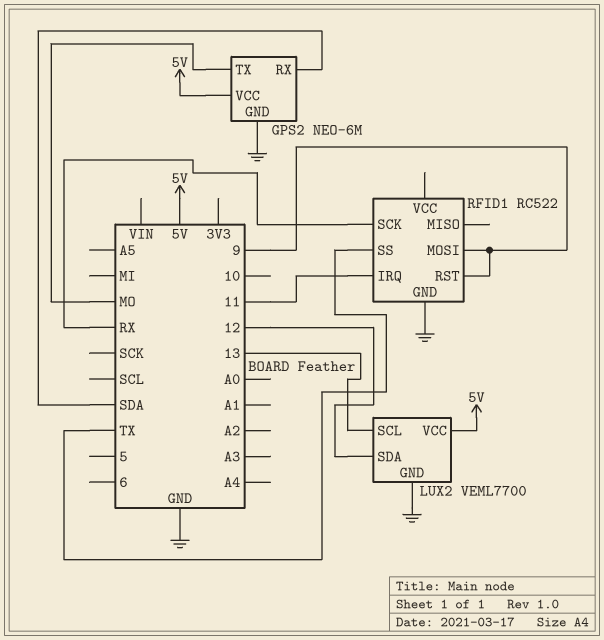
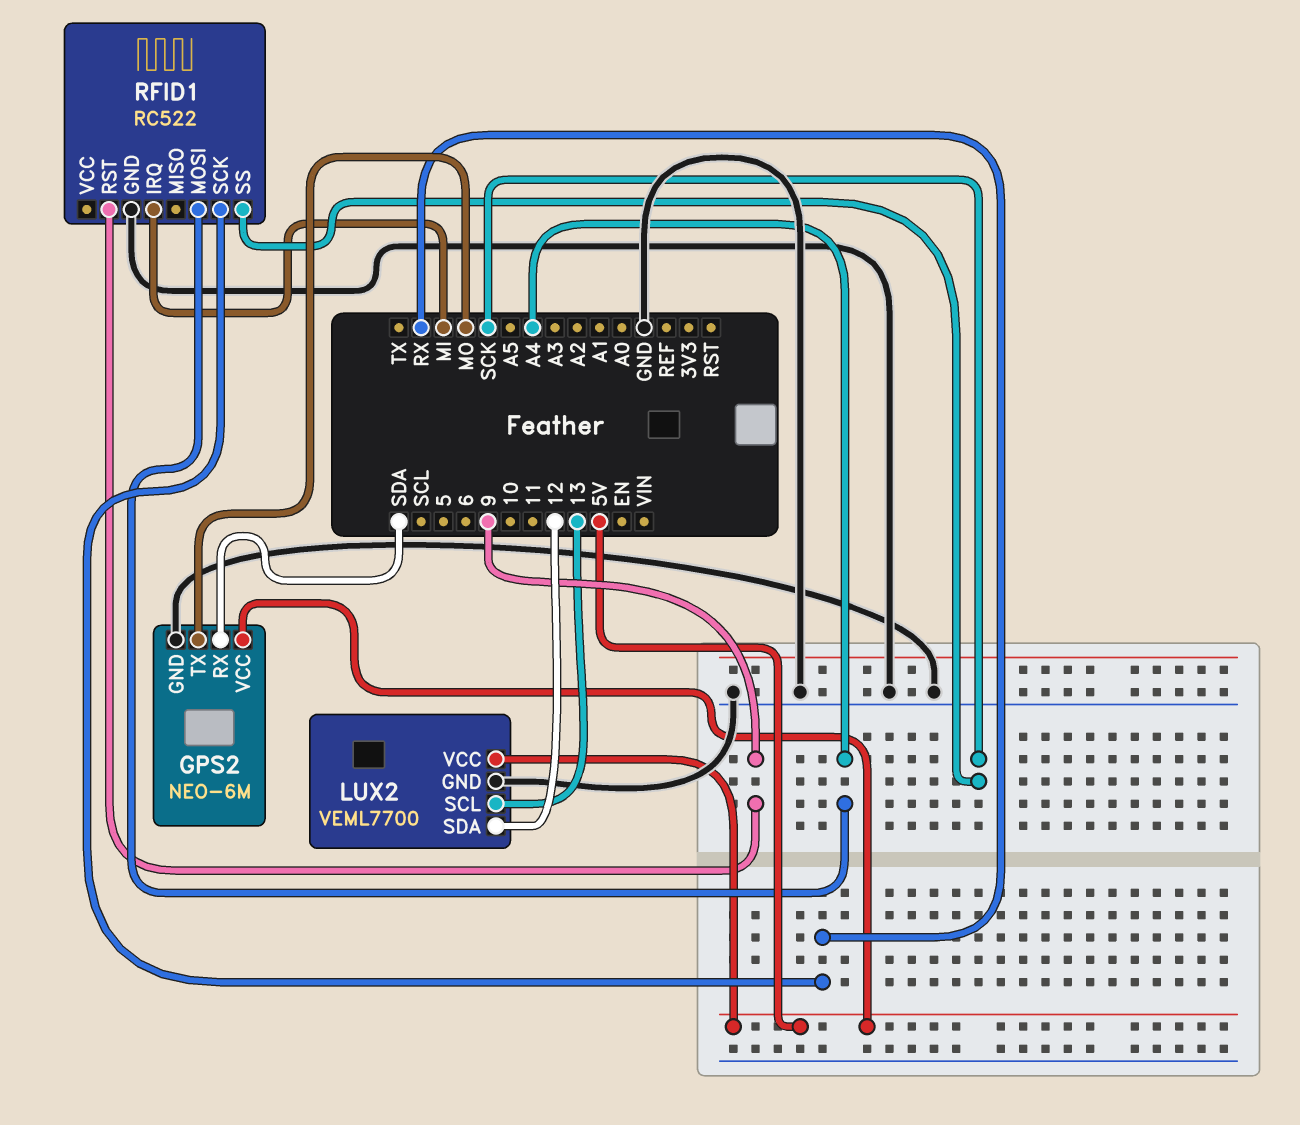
RFID1 pin IRQ: 11 -> MI
RFID1 pin MOSI: 9 -> A4
RFID1 pin SS: TX -> SCK

